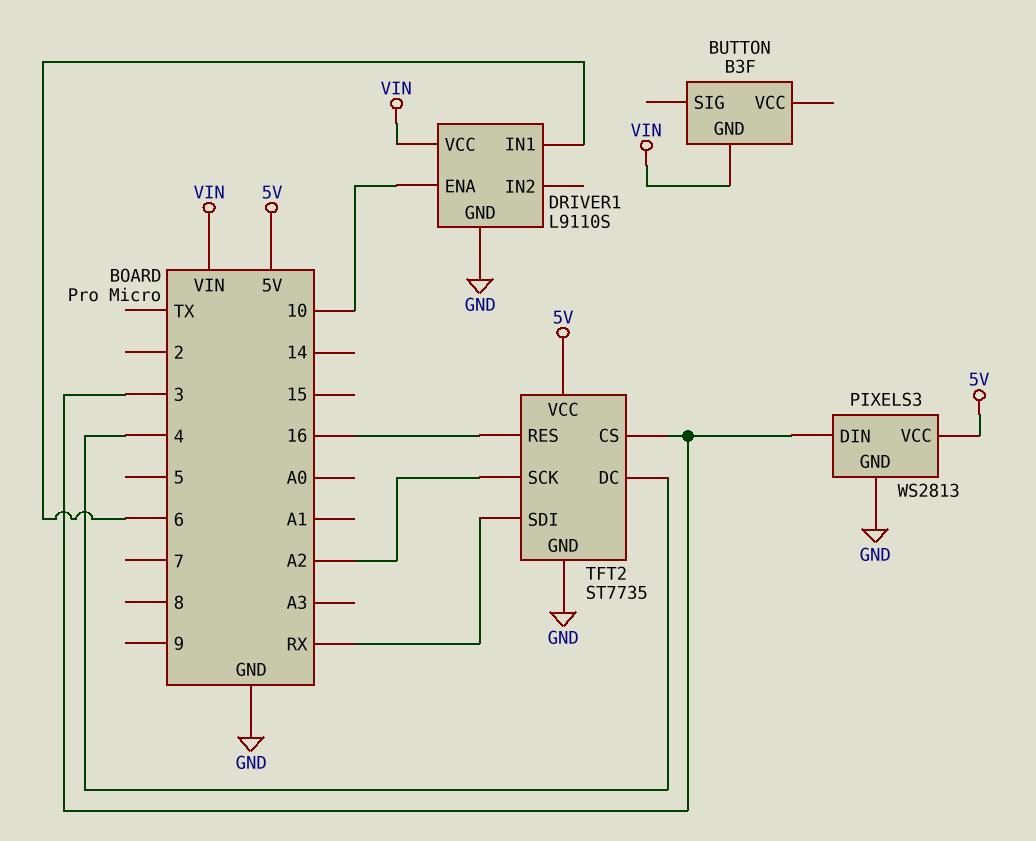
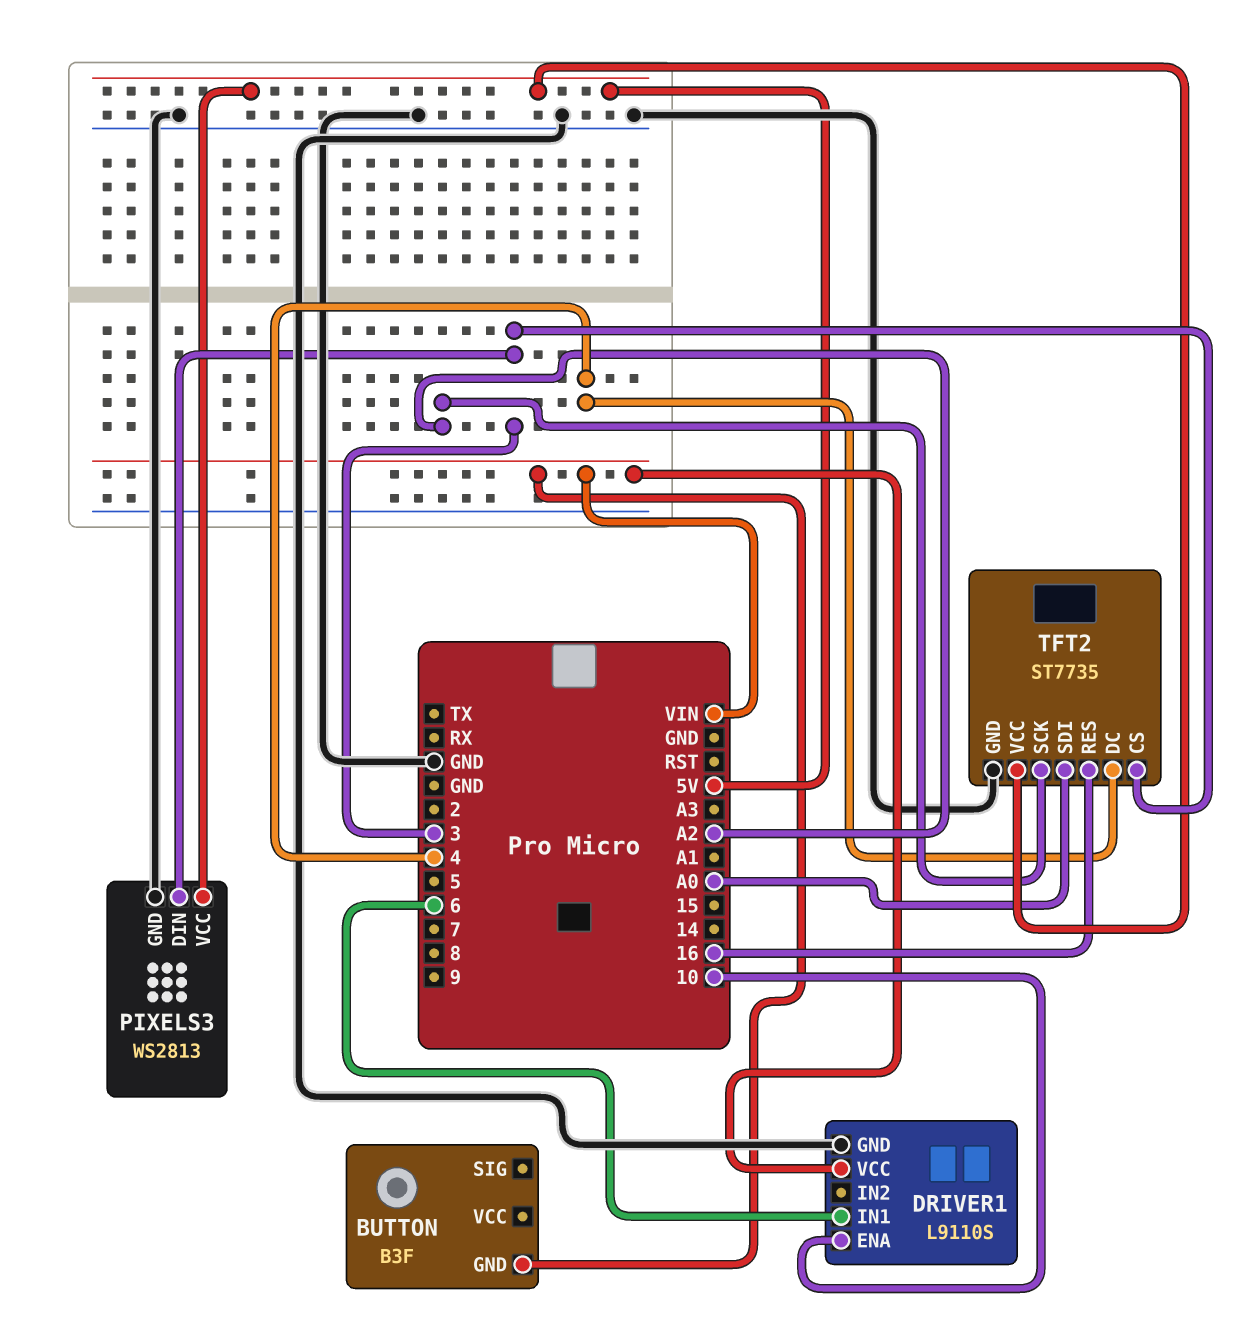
TFT2 pin SDI: RX -> A0

